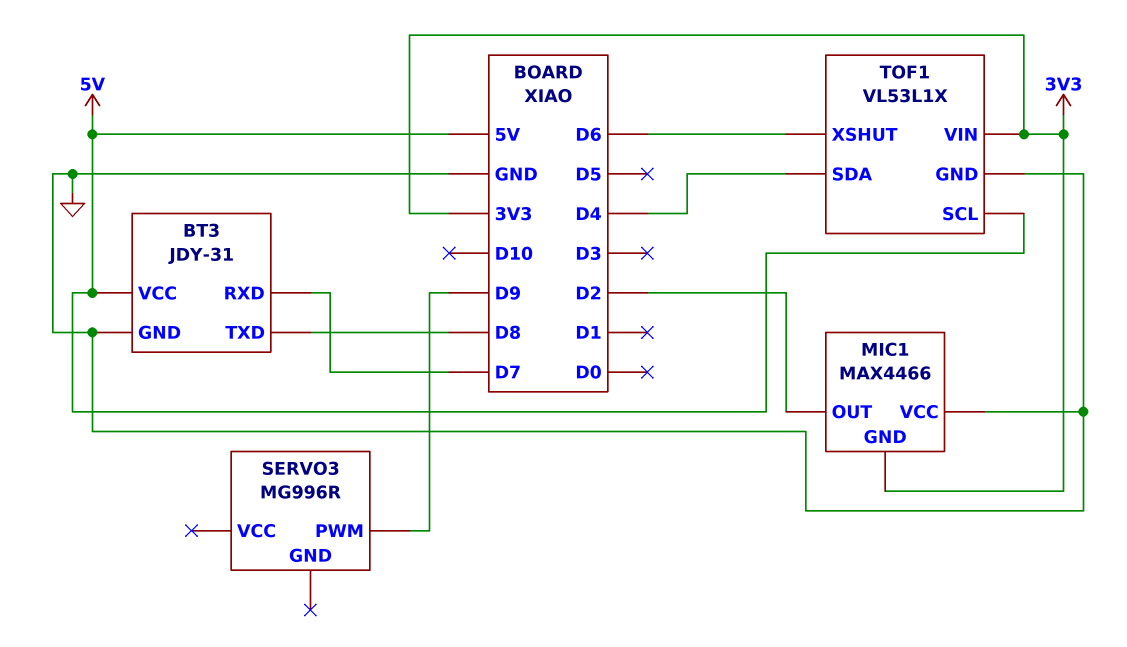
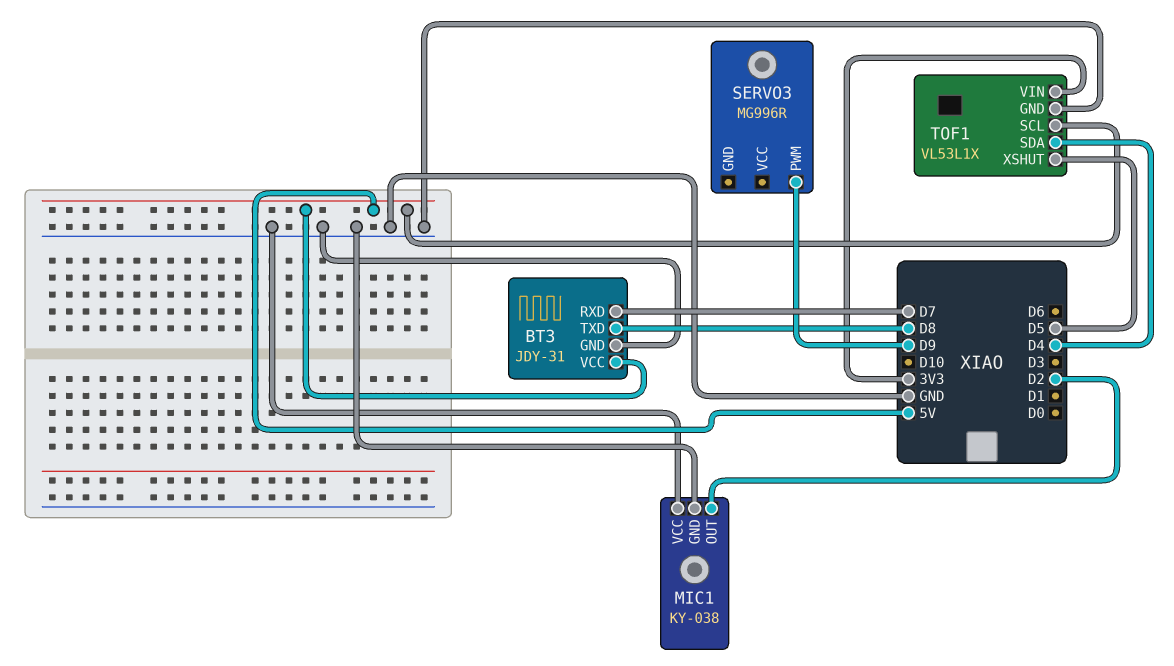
MIC1: MAX4466 -> KY-038
MIC1 pin GND: 3V3 -> GND
TOF1 pin XSHUT: D6 -> D5

